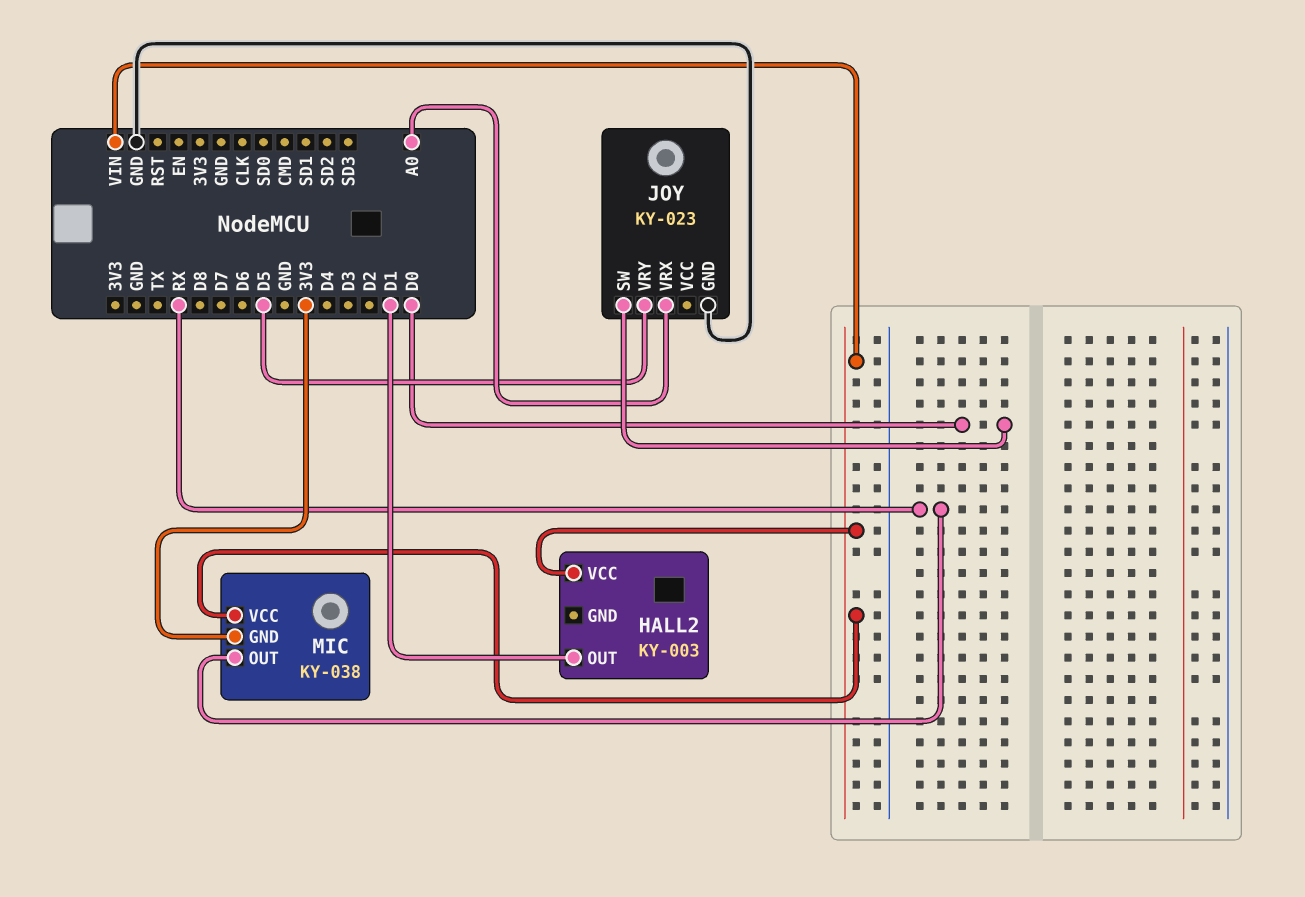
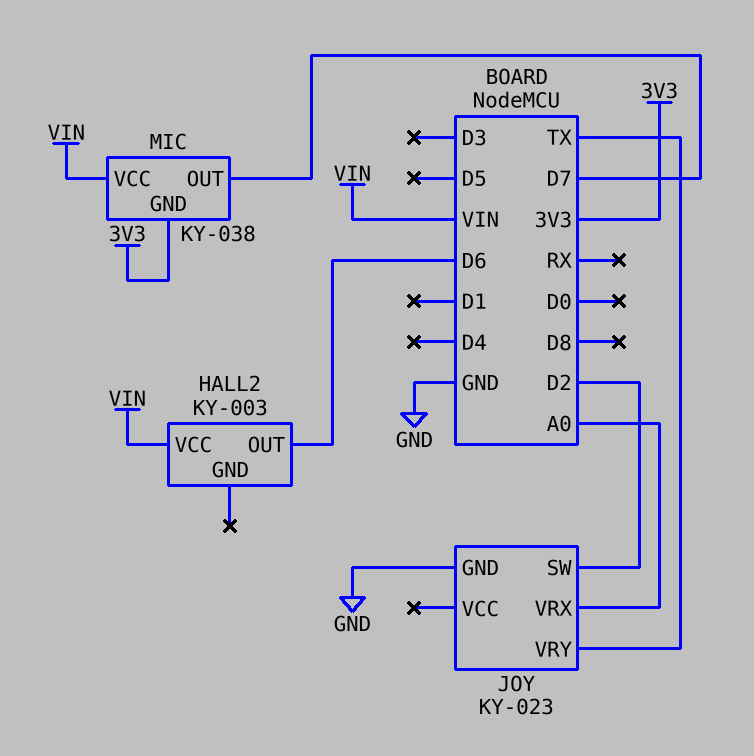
HALL2 pin OUT: D1 -> D6
JOY pin SW: D0 -> D2
JOY pin VRY: D5 -> TX
MIC pin OUT: RX -> D7

